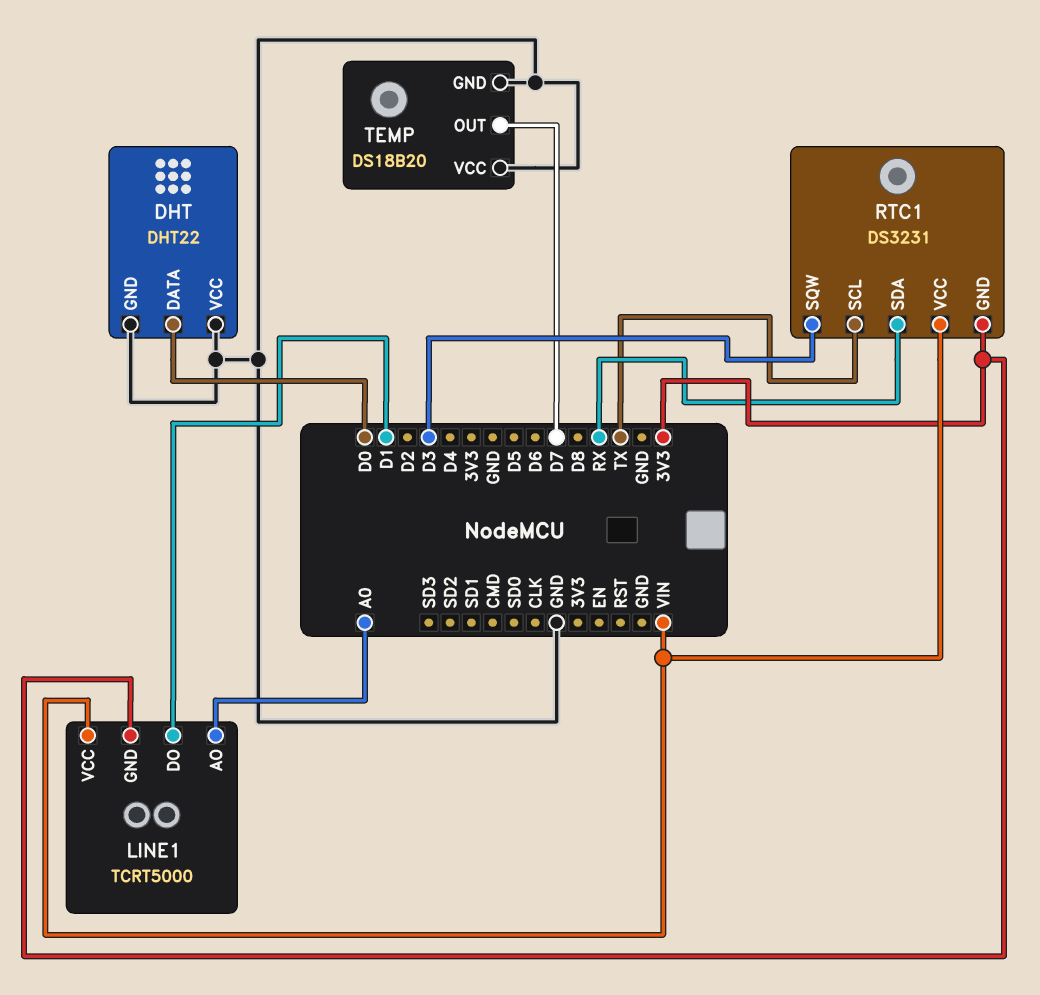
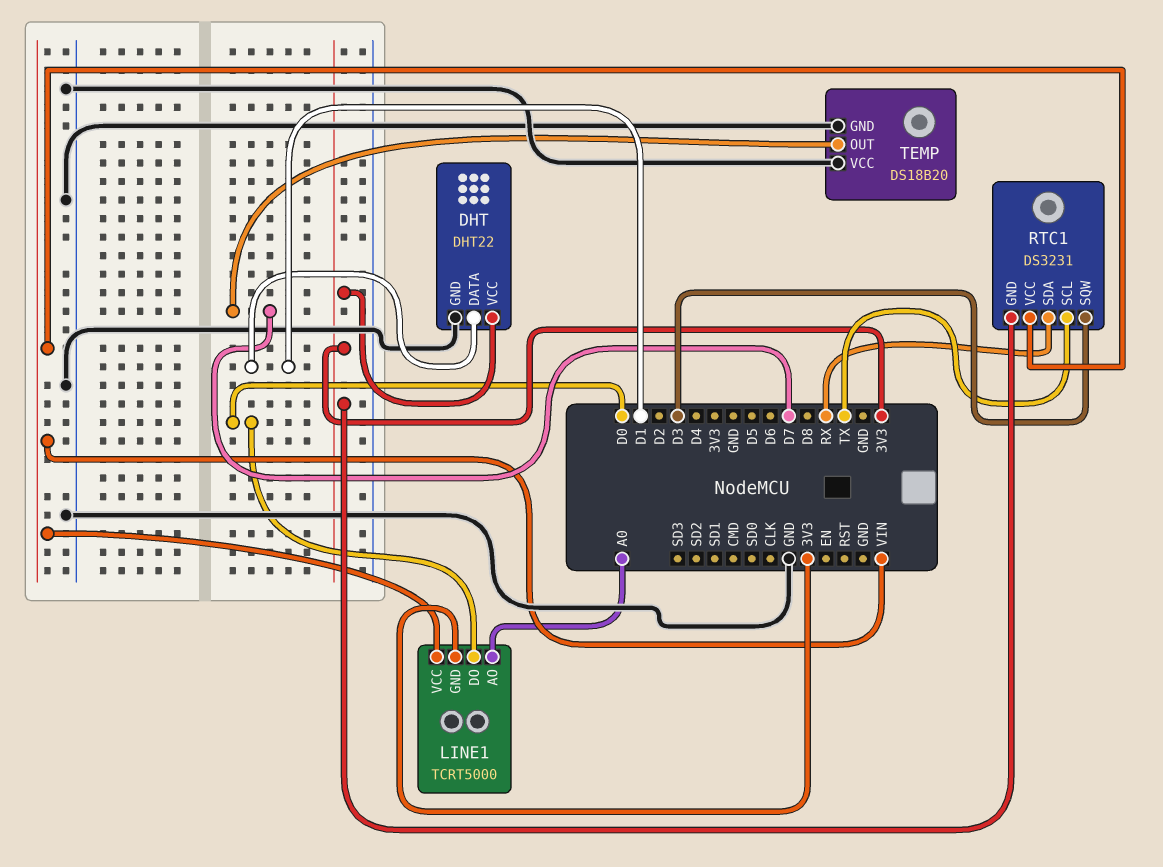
DHT pin DATA: D0 -> D1
DHT pin VCC: GND -> 3V3
LINE1 pin DO: D1 -> D0

